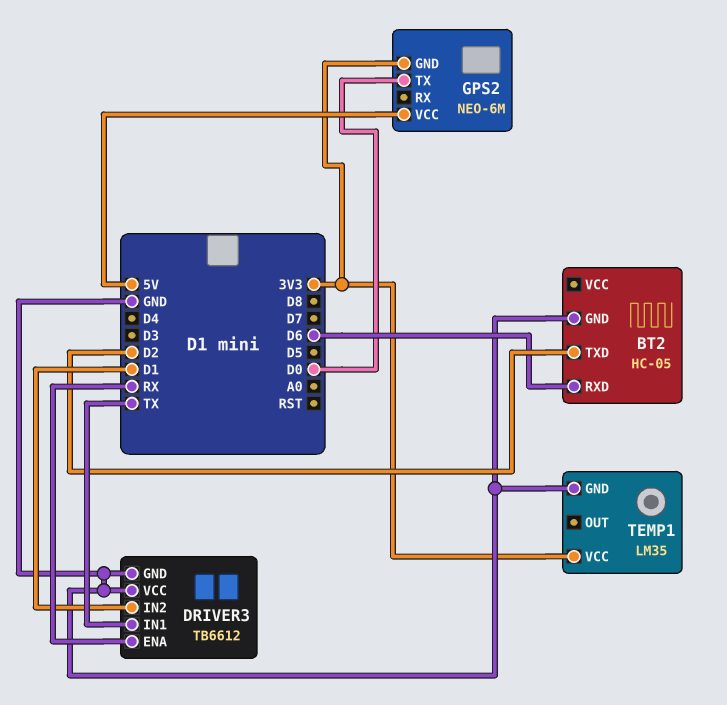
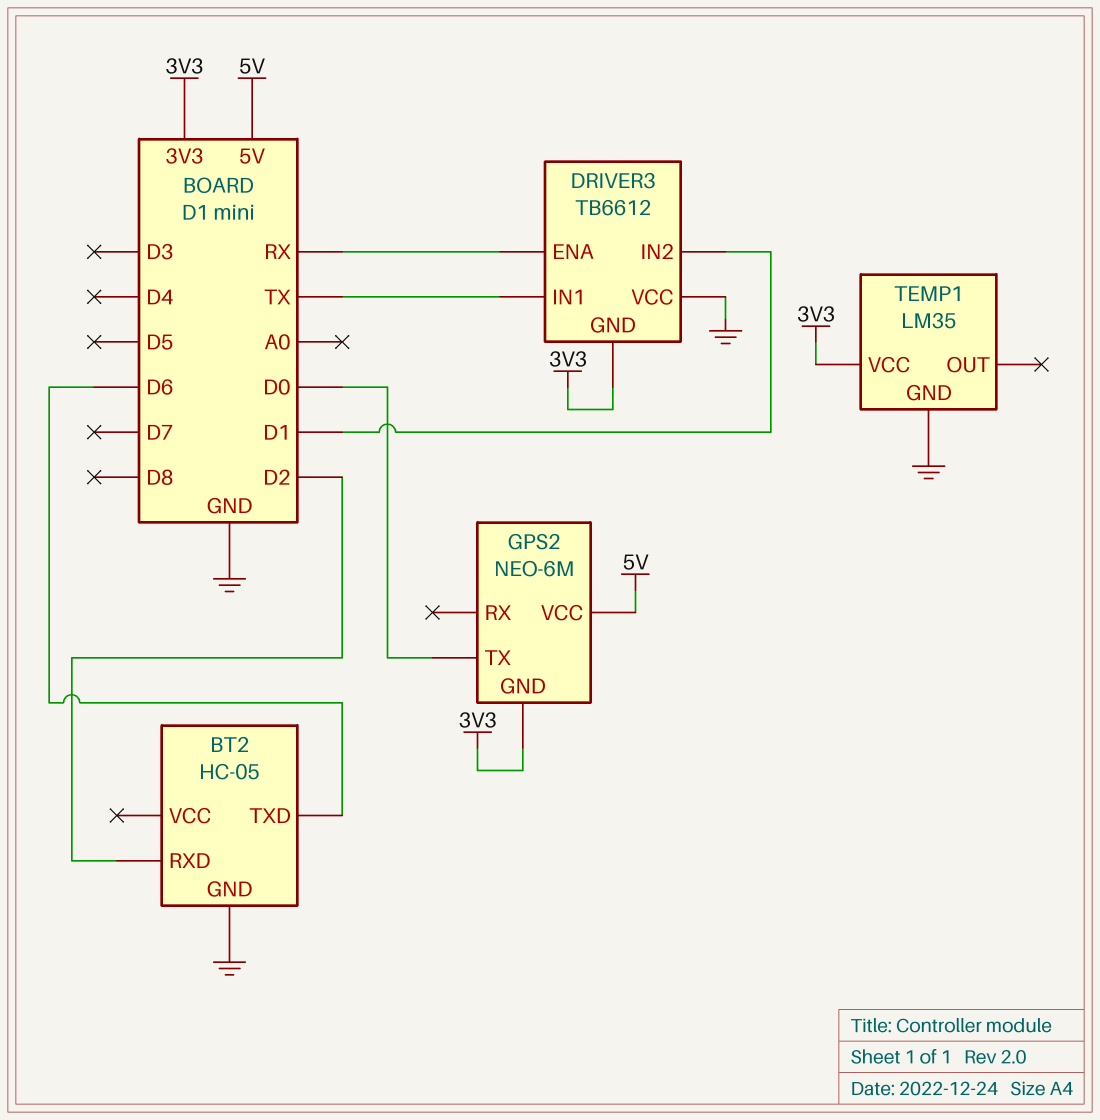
BT2 pin RXD: D6 -> D2
BT2 pin TXD: D2 -> D6
DRIVER3 pin GND: GND -> 3V3

